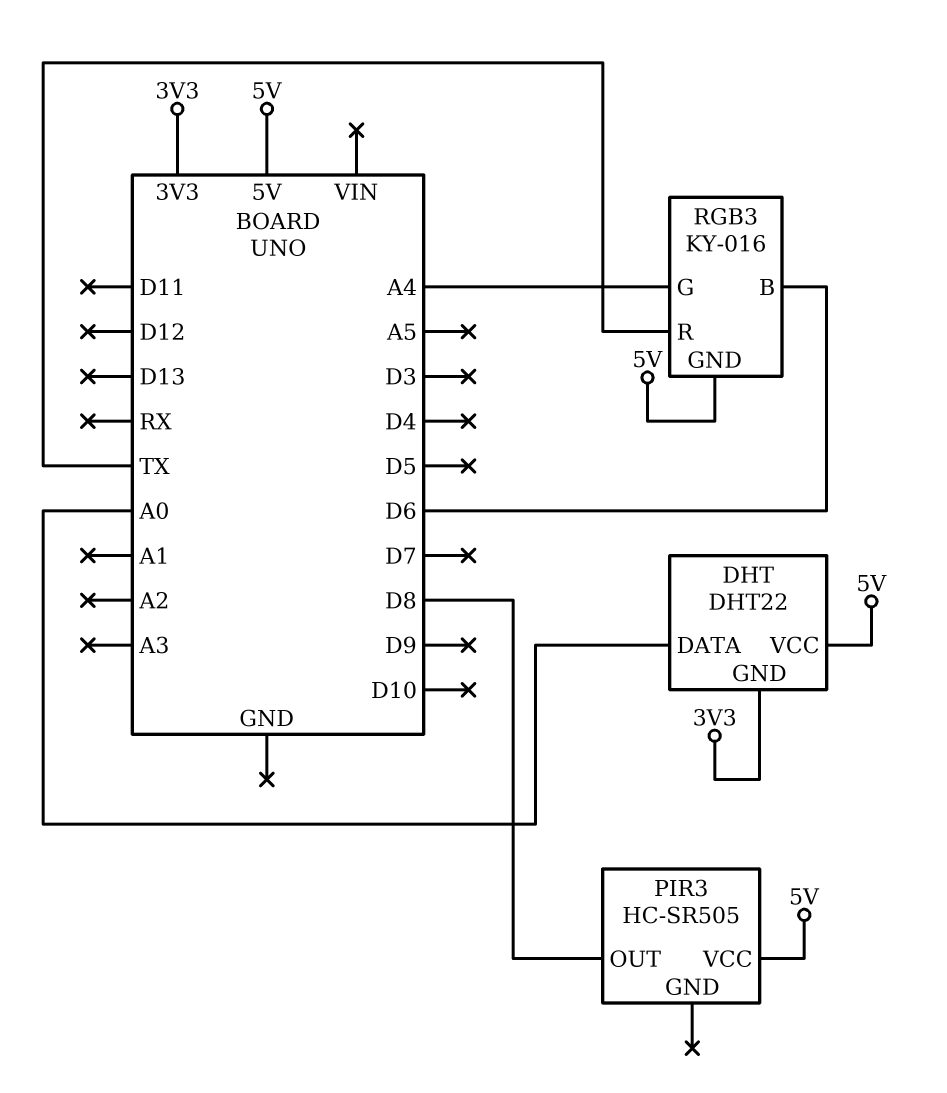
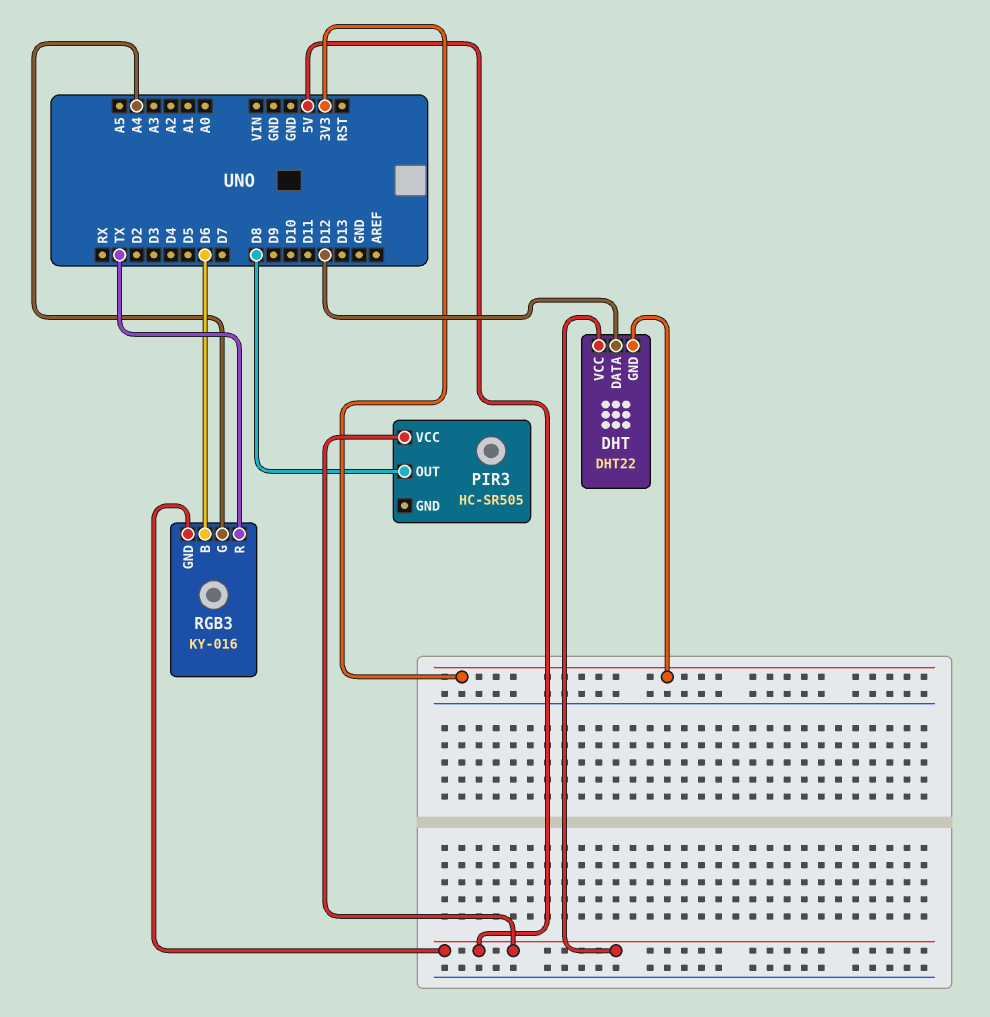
DHT pin DATA: A0 -> D12

